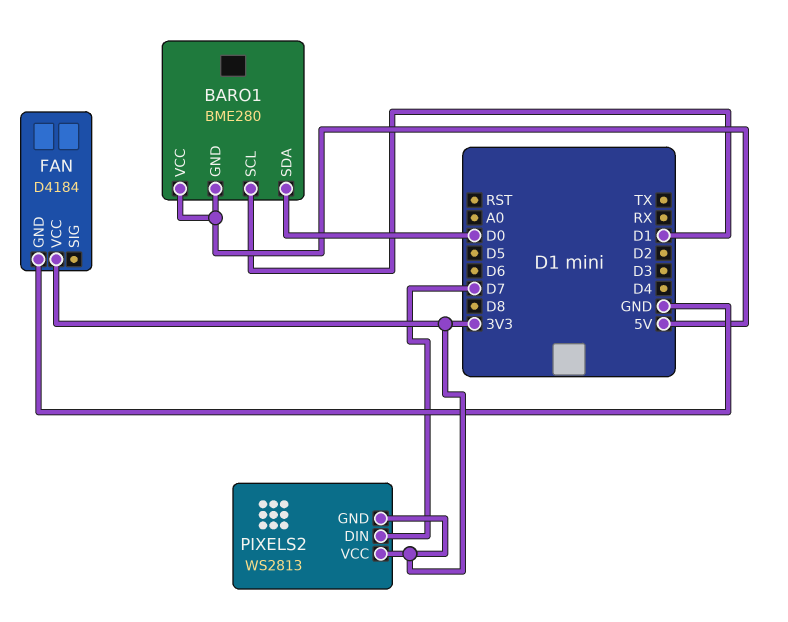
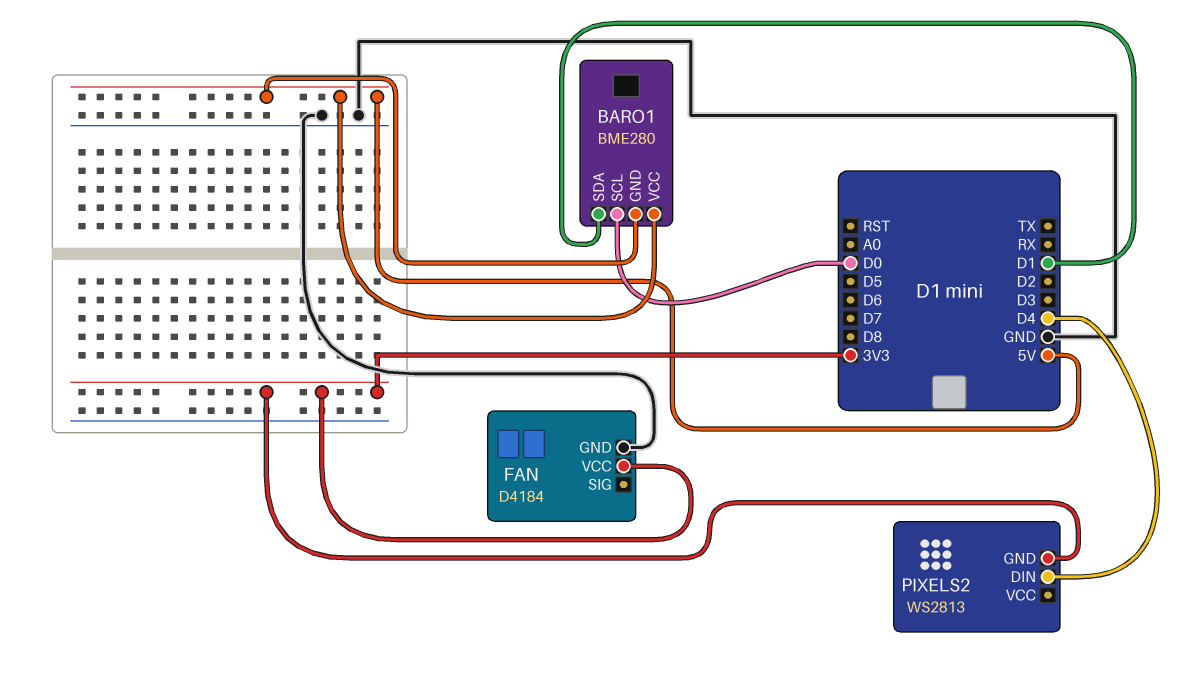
BARO1 pin SCL: D1 -> D0
BARO1 pin SDA: D0 -> D1
PIXELS2 pin DIN: D7 -> D4
PIXELS2 pin VCC: 3V3 -> none

